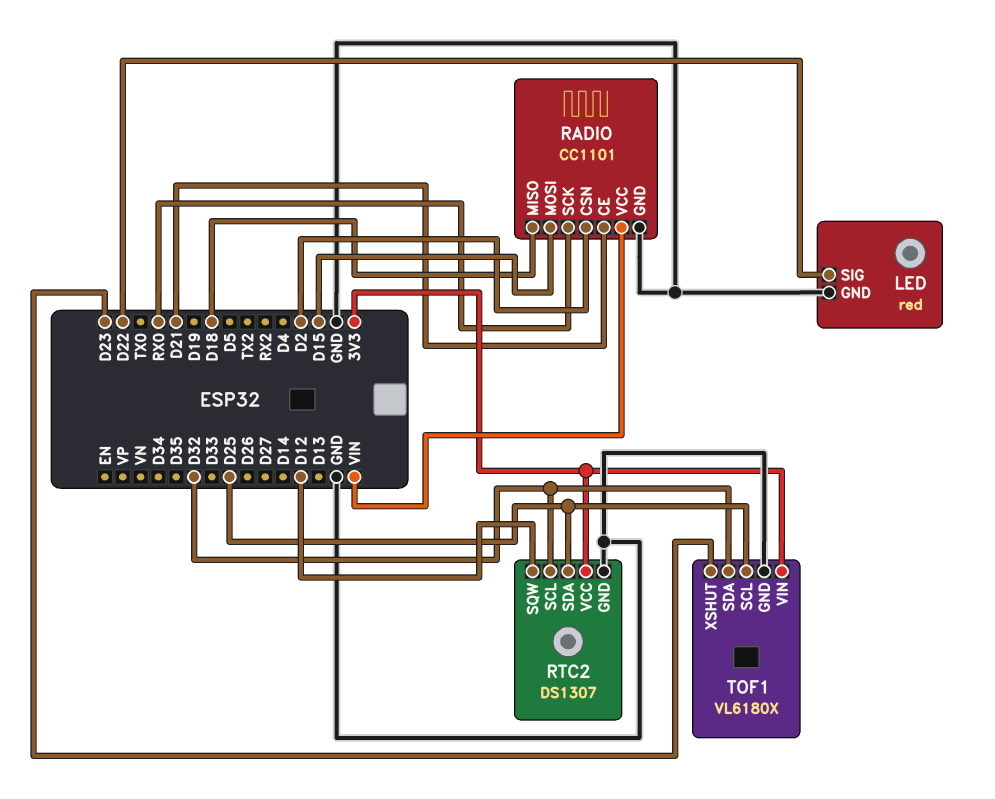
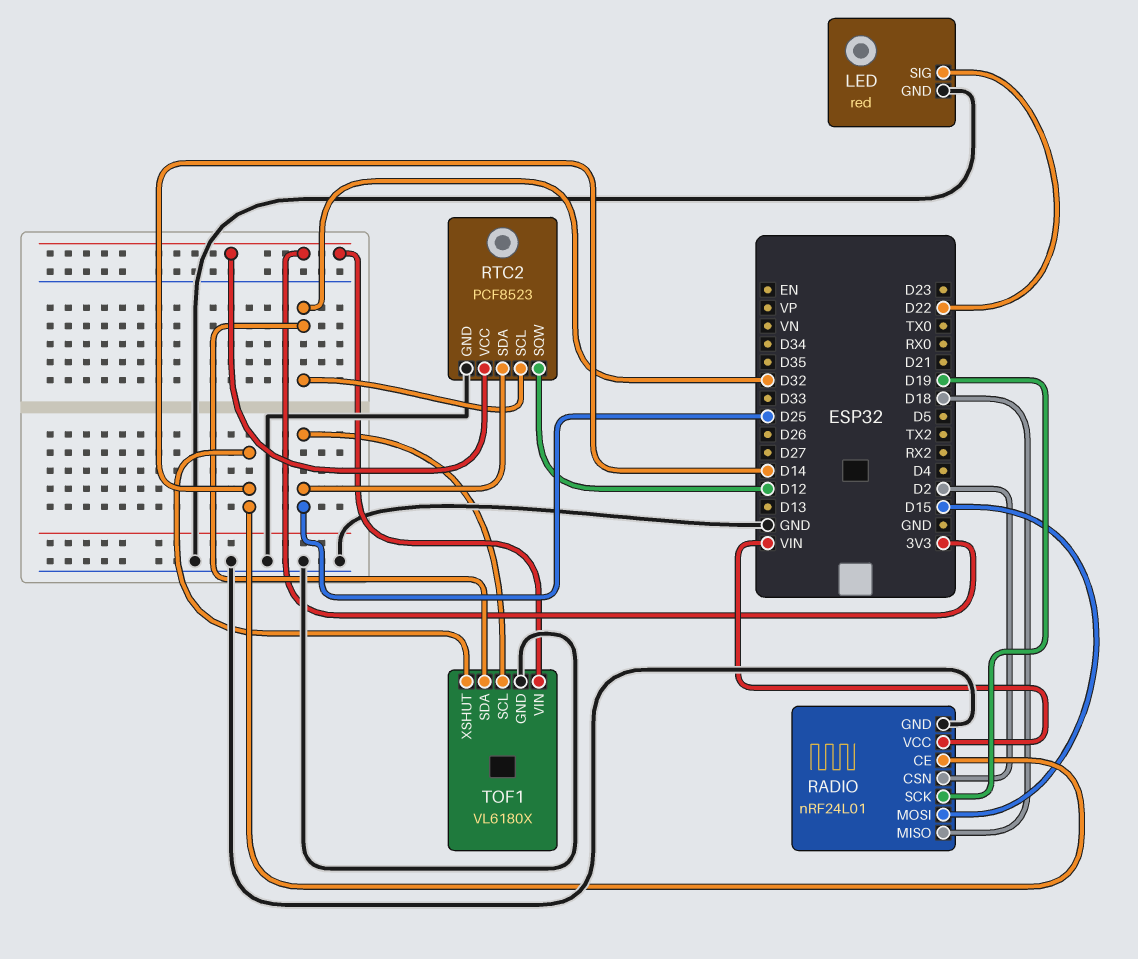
RADIO: CC1101 -> nRF24L01
RADIO pin CE: D21 -> D14
RADIO pin SCK: RX0 -> D19
RTC2: DS1307 -> PCF8523
TOF1 pin XSHUT: D23 -> D14

